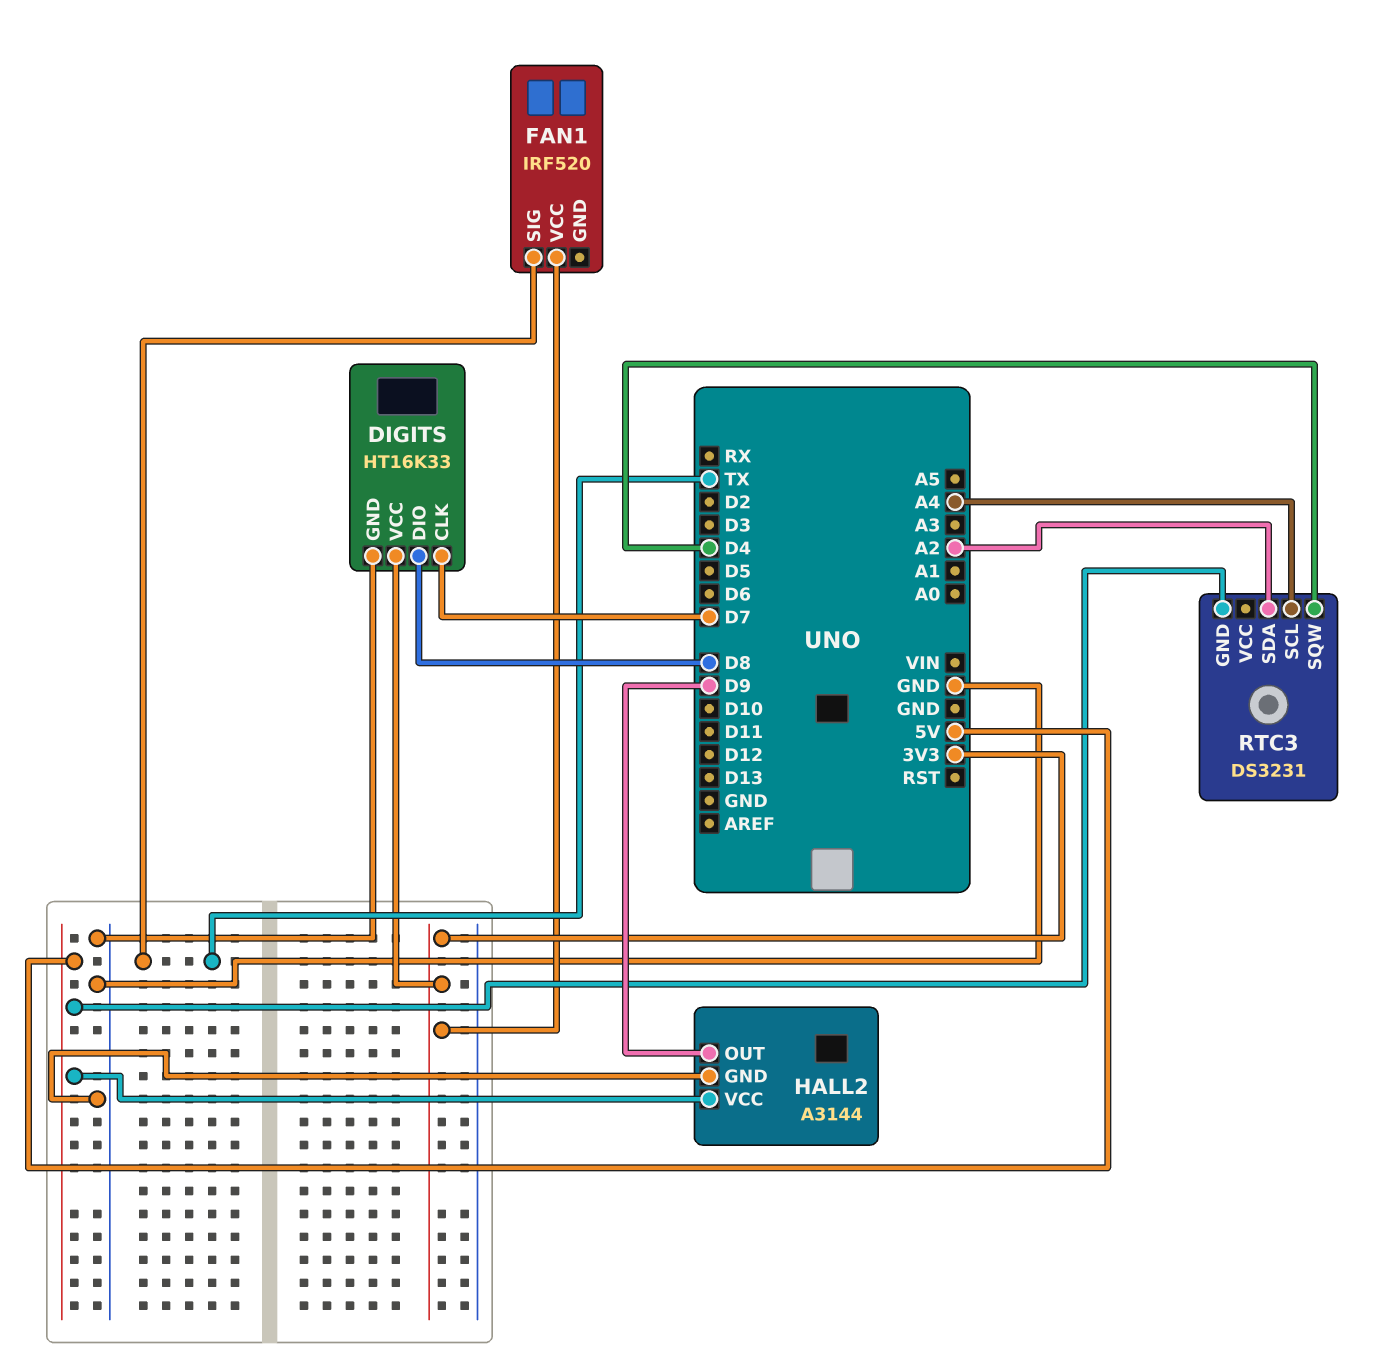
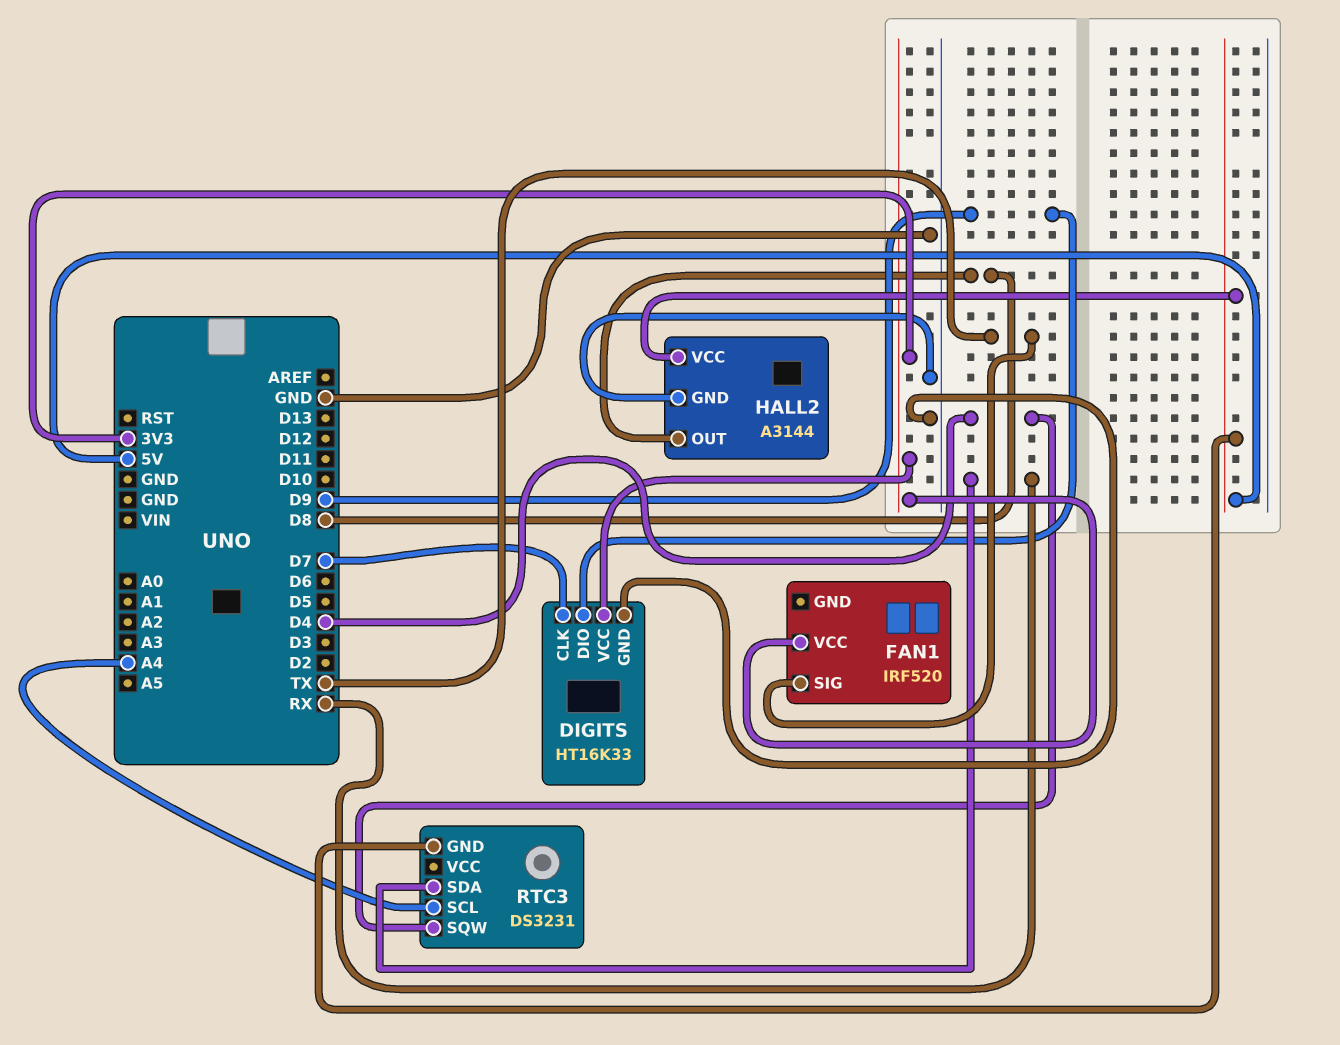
DIGITS pin DIO: D8 -> D9
HALL2 pin OUT: D9 -> D8
RTC3 pin SDA: A2 -> RX

